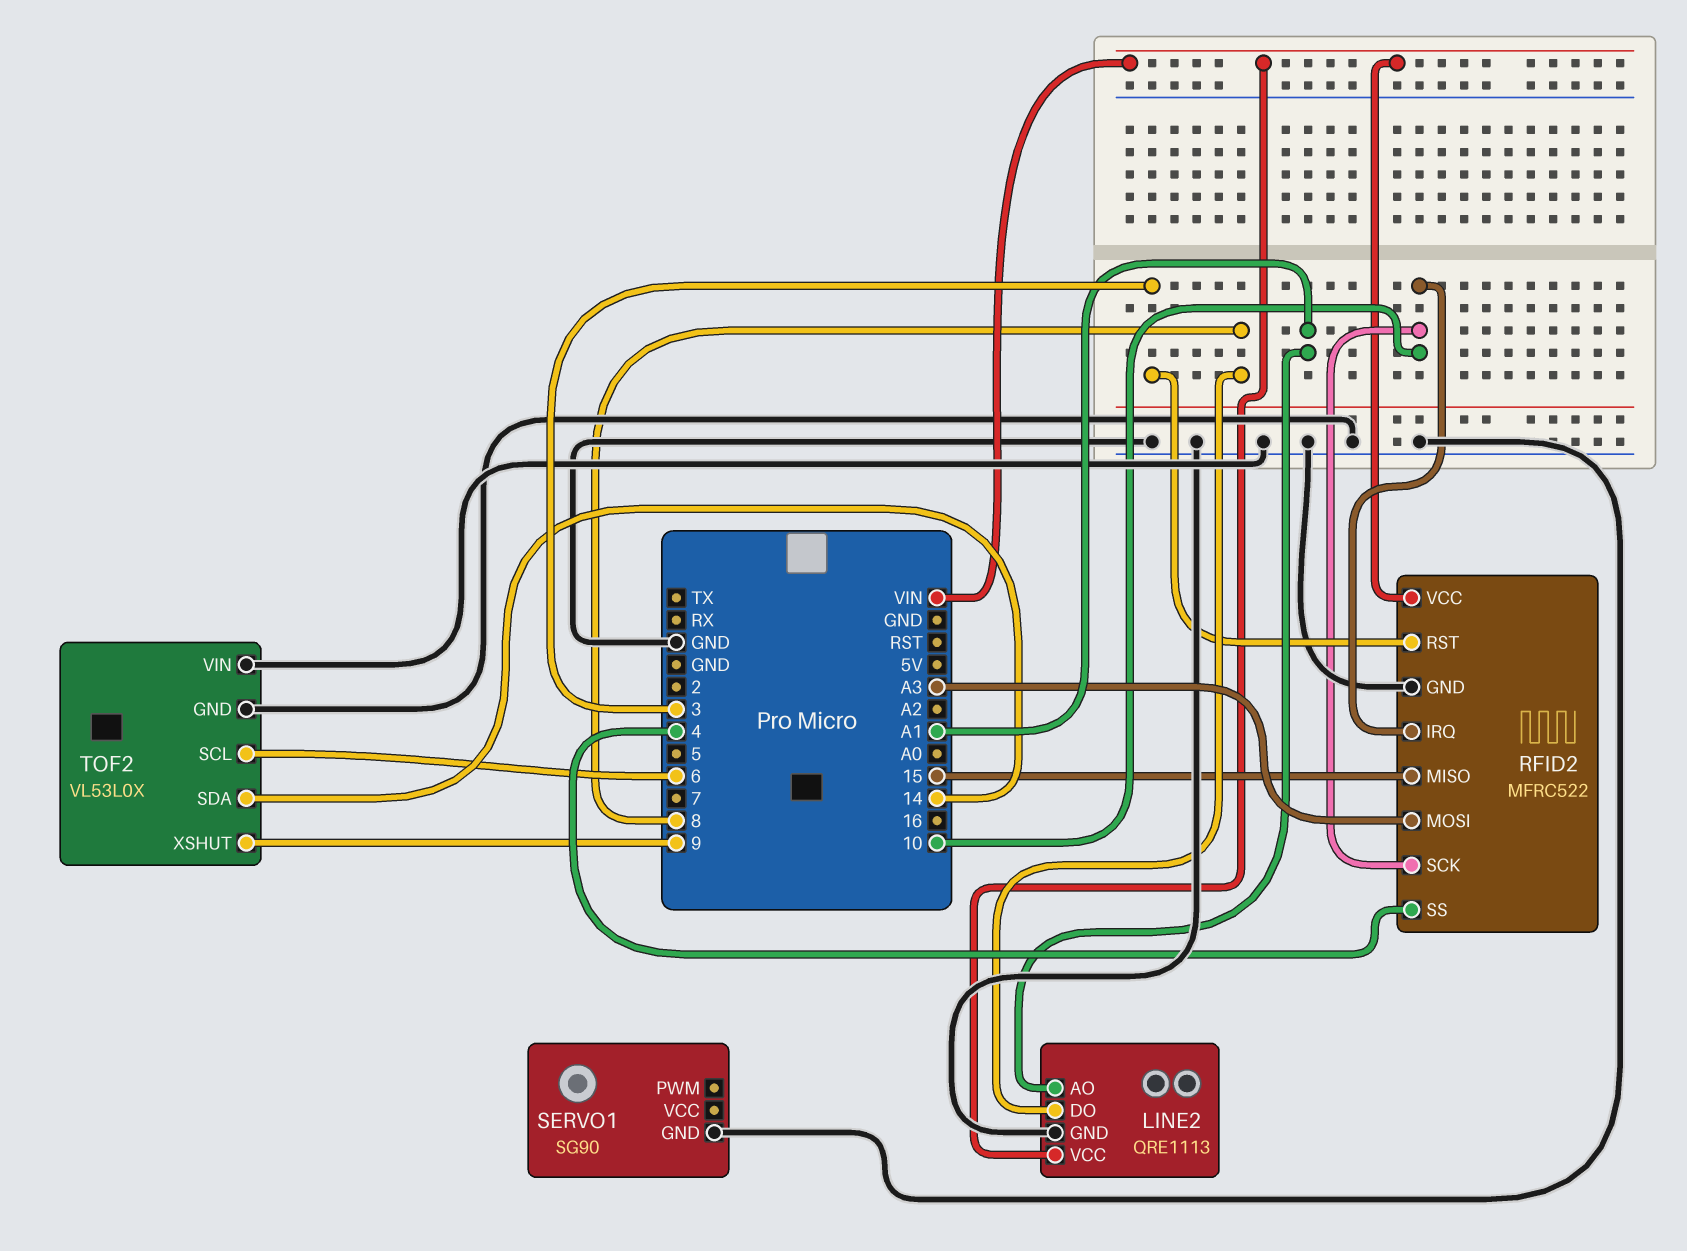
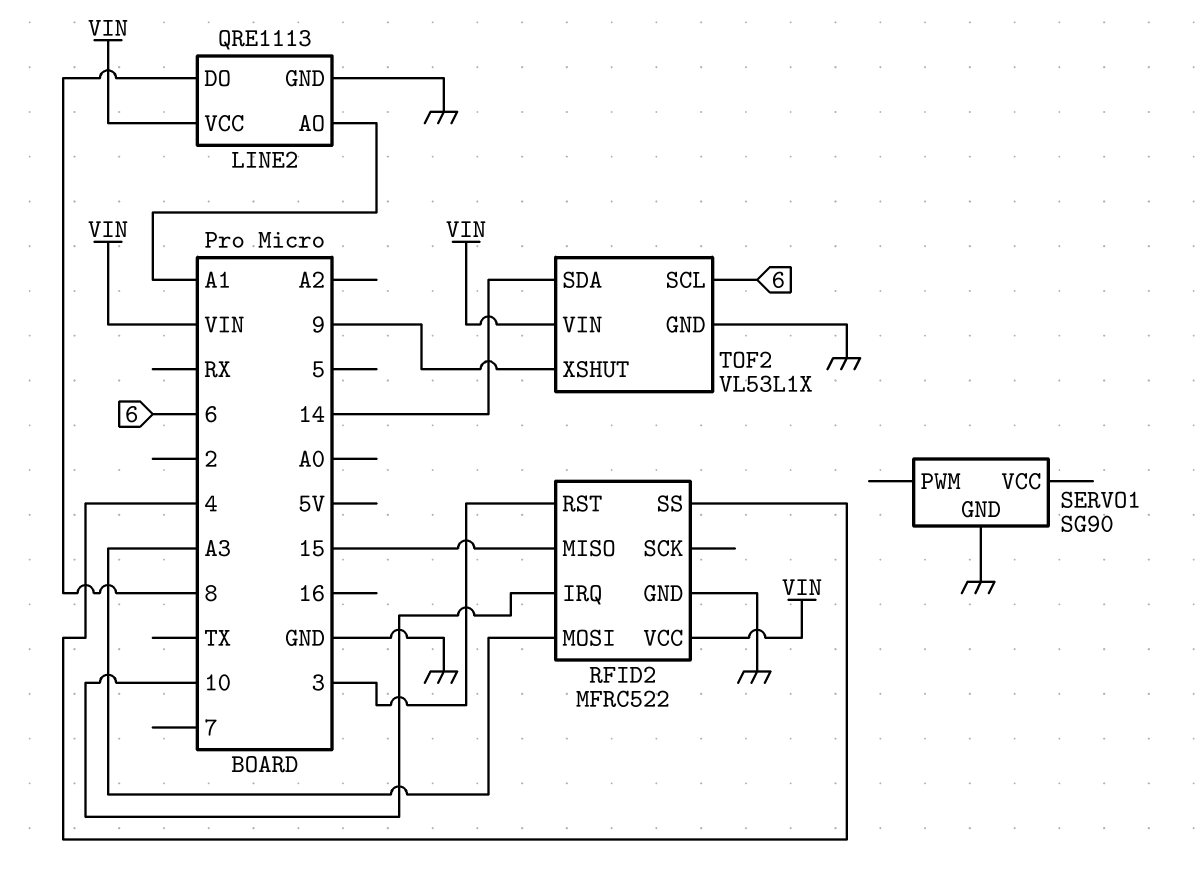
RFID2 pin SCK: 10 -> none
TOF2: VL53L0X -> VL53L1X
TOF2 pin VIN: GND -> VIN

